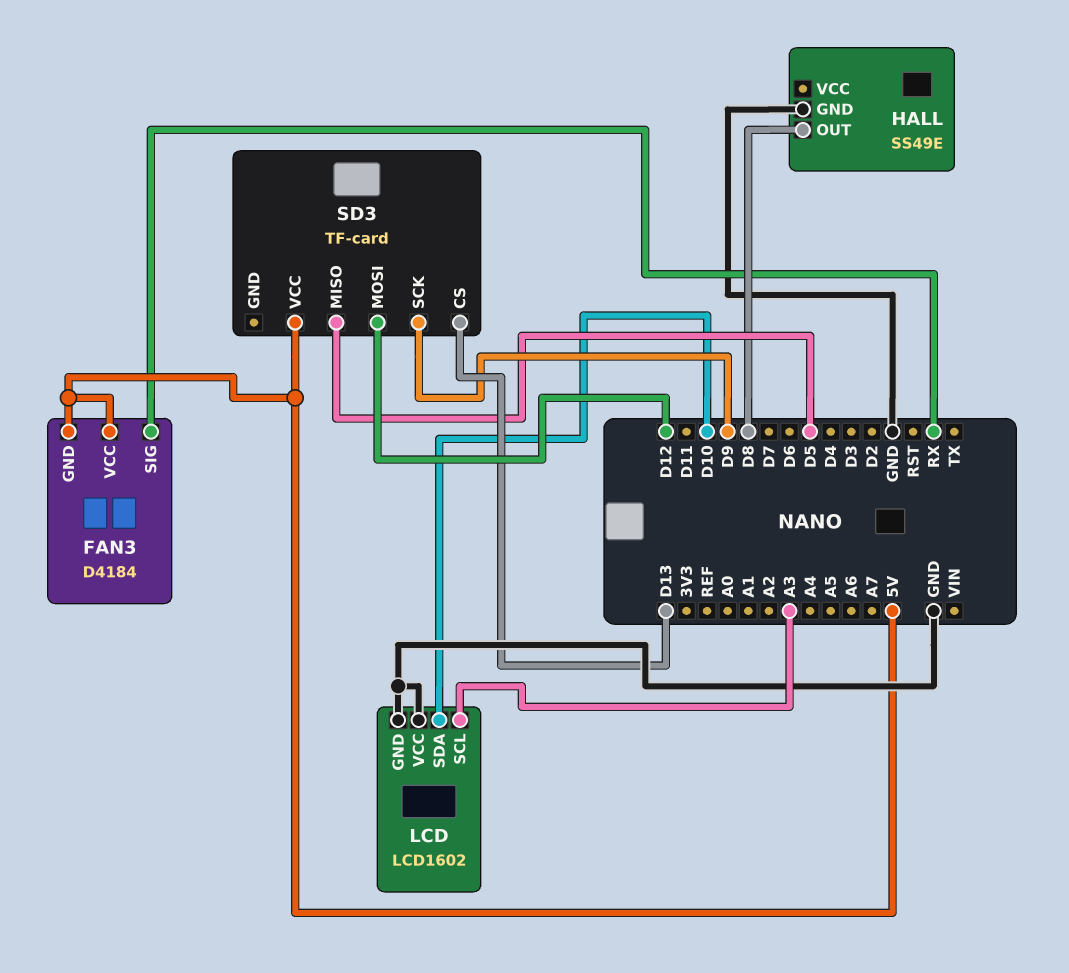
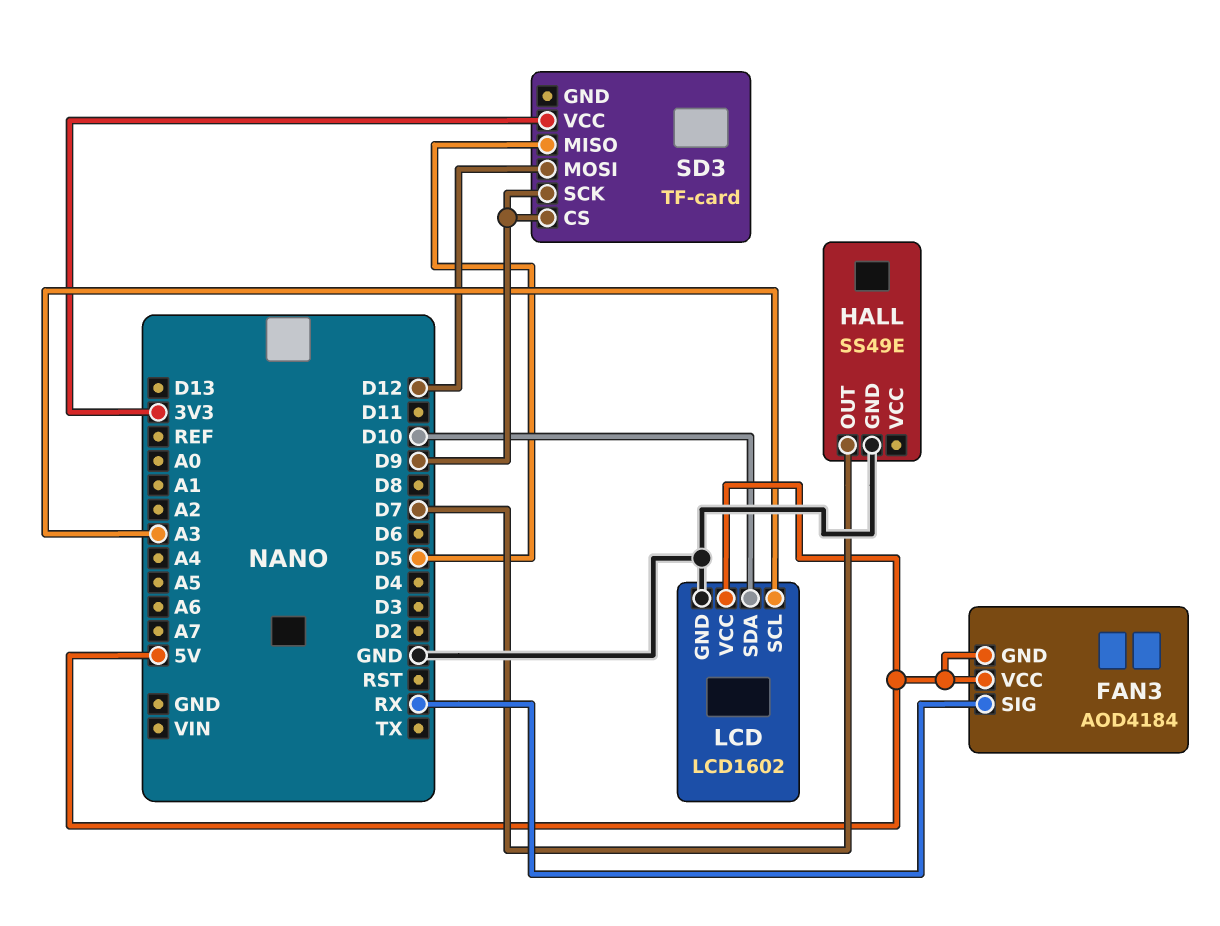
FAN3: D4184 -> AOD4184
HALL pin OUT: D8 -> D7
LCD pin VCC: GND -> 5V
SD3 pin CS: D13 -> D9
SD3 pin VCC: 5V -> 3V3

